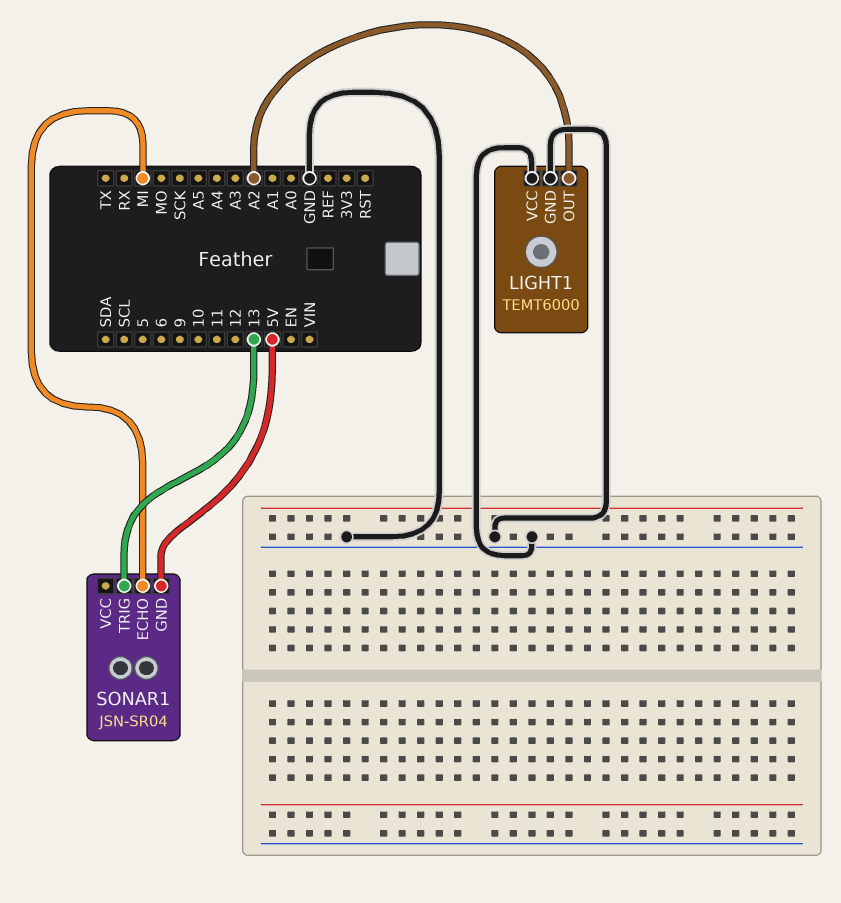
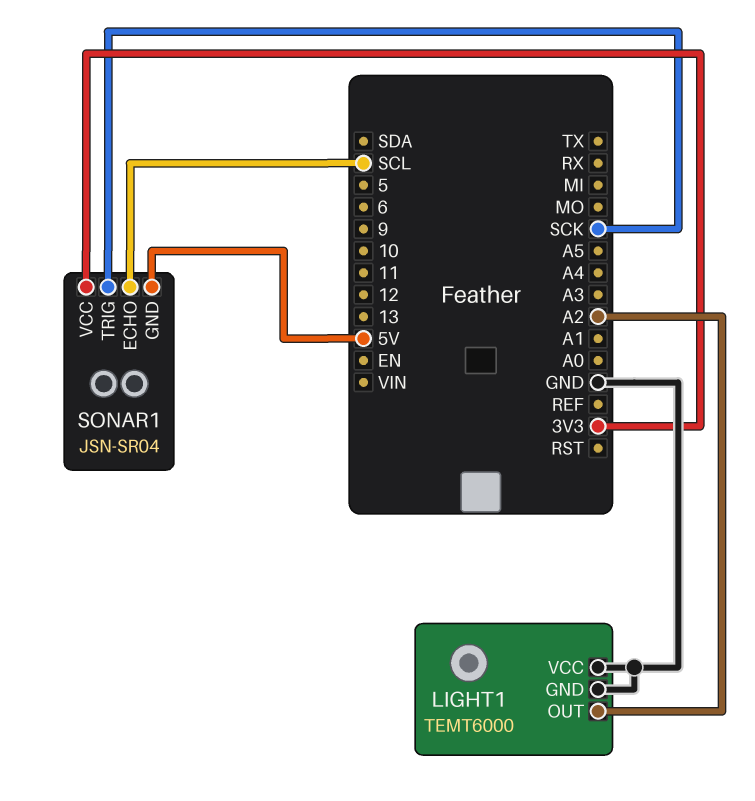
SONAR1 pin ECHO: MI -> SCL
SONAR1 pin TRIG: 13 -> SCK
SONAR1 pin VCC: none -> 3V3

